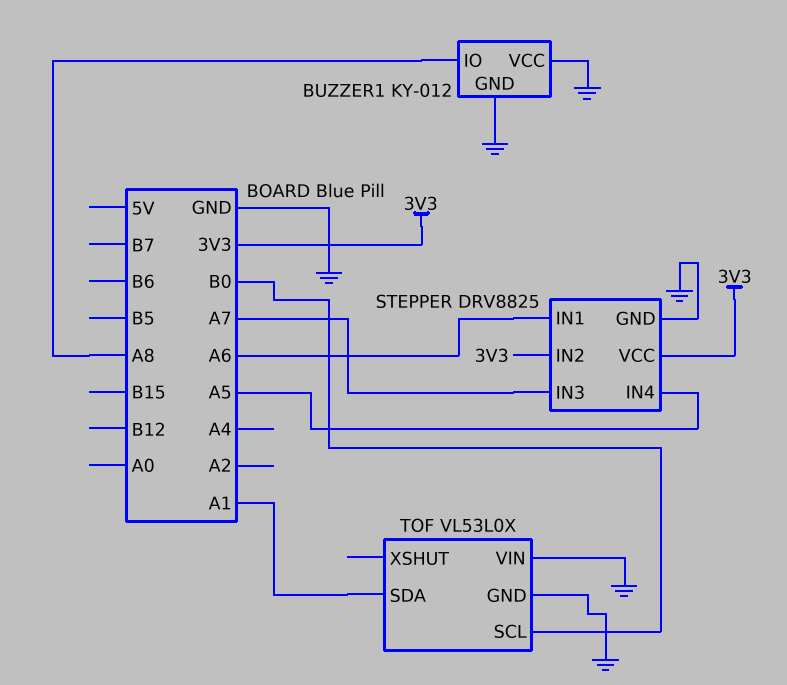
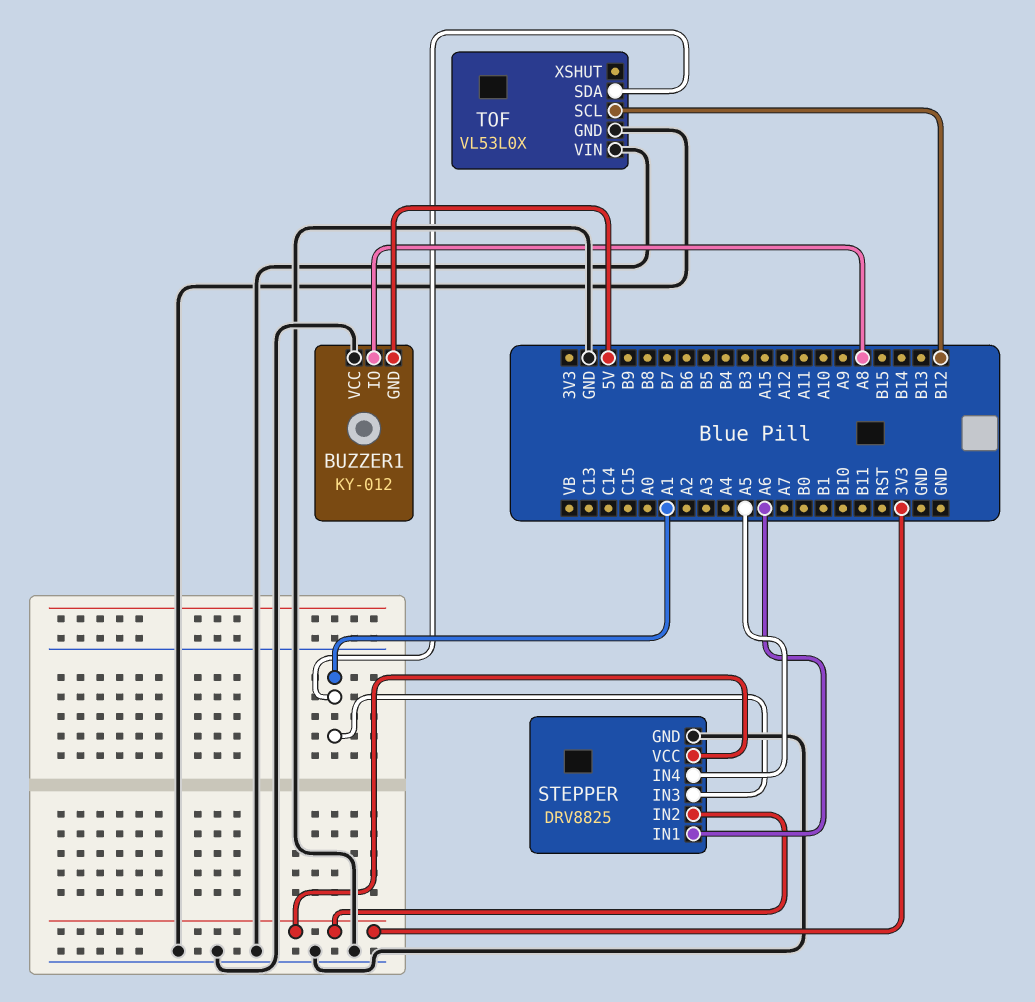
BUZZER1 pin GND: GND -> 5V
STEPPER pin IN3: A7 -> A1
TOF pin SCL: B0 -> B12

